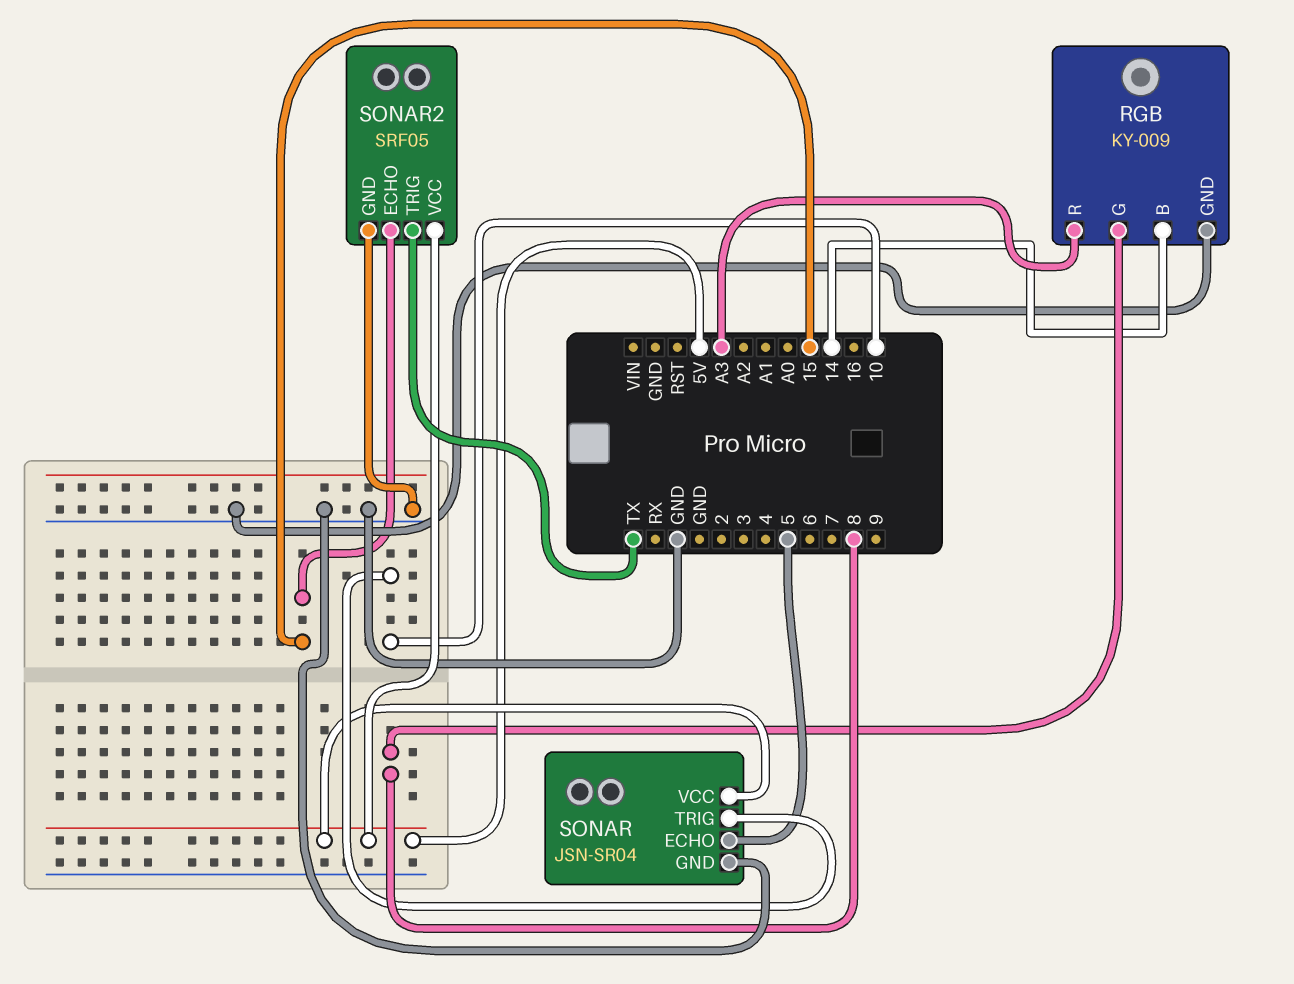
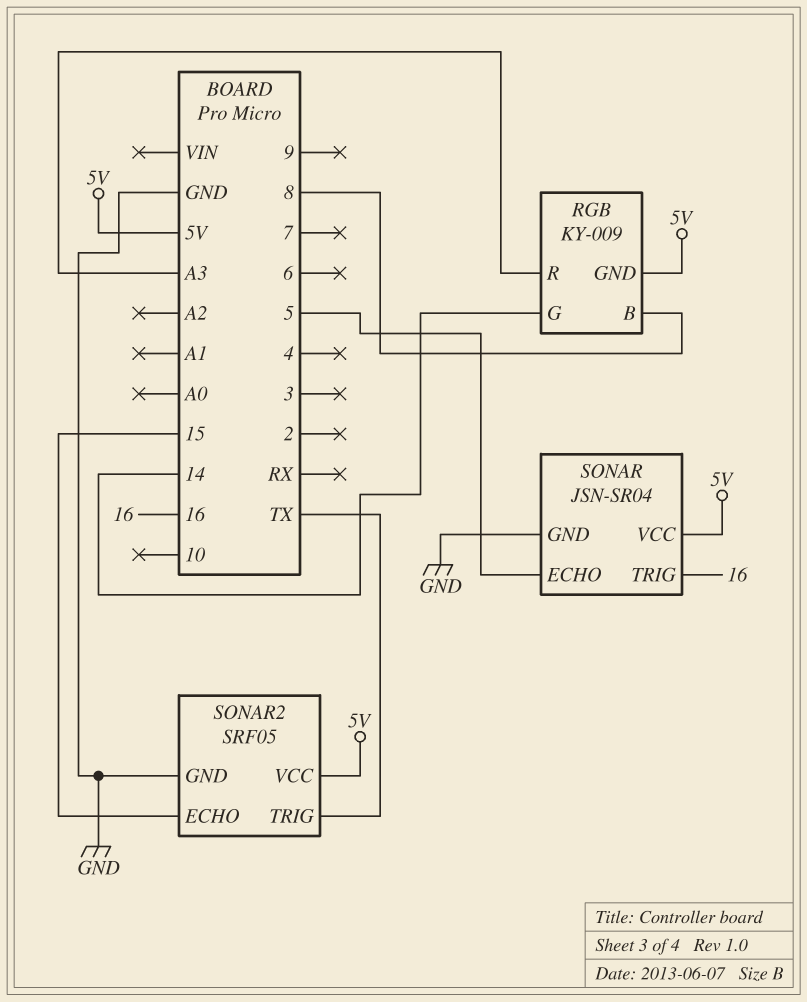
RGB pin B: 14 -> 8
RGB pin G: 8 -> 14
RGB pin GND: GND -> 5V
SONAR pin TRIG: 10 -> 16

